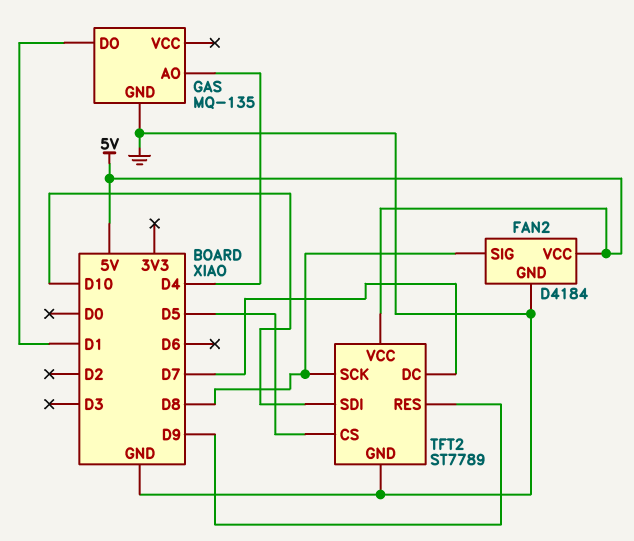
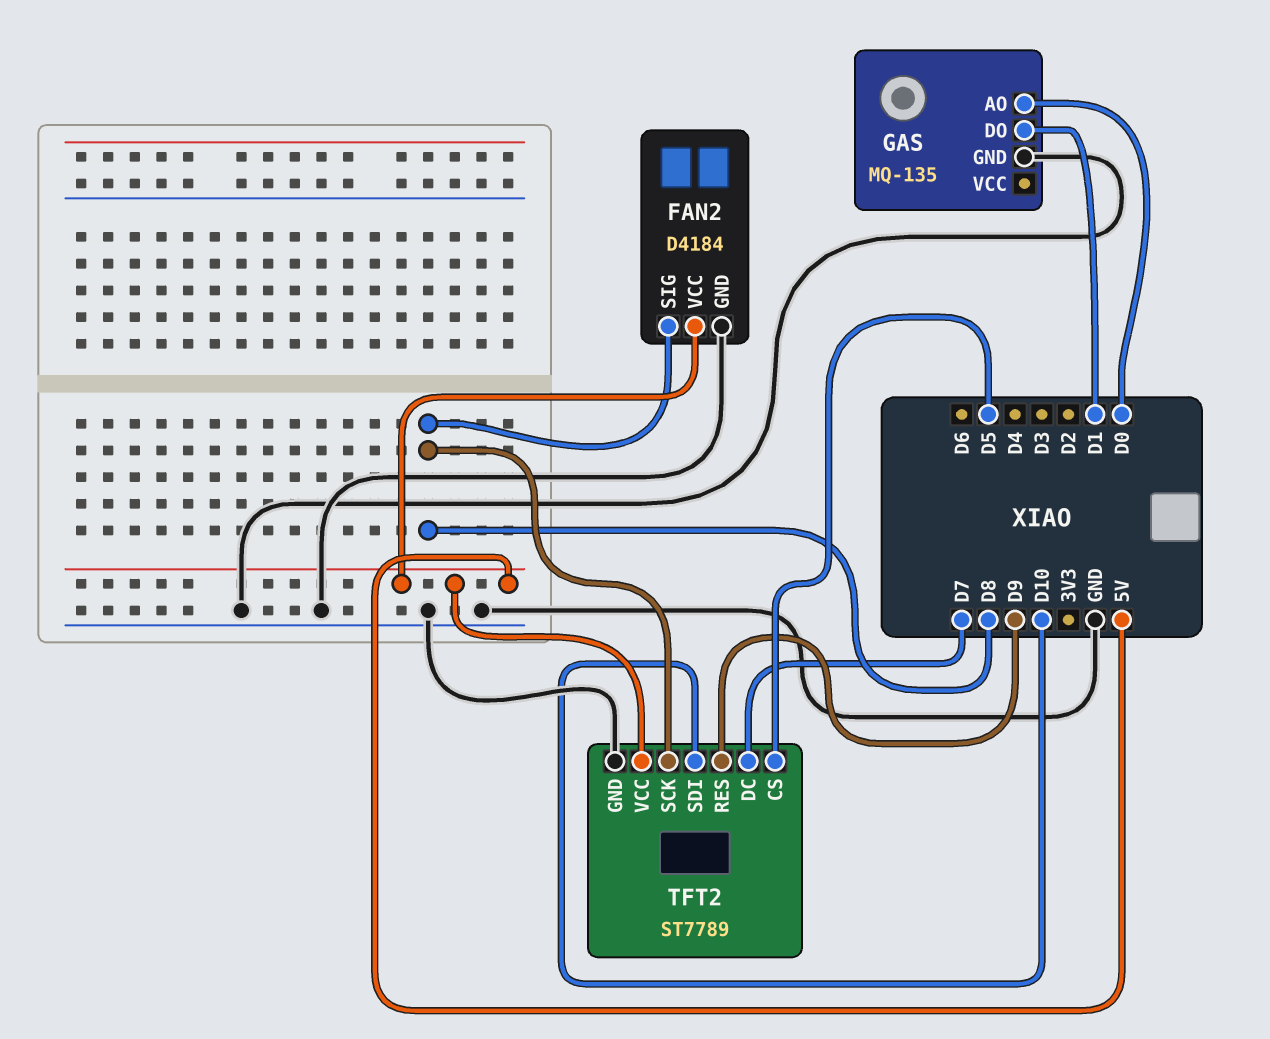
GAS pin AO: D4 -> D0

